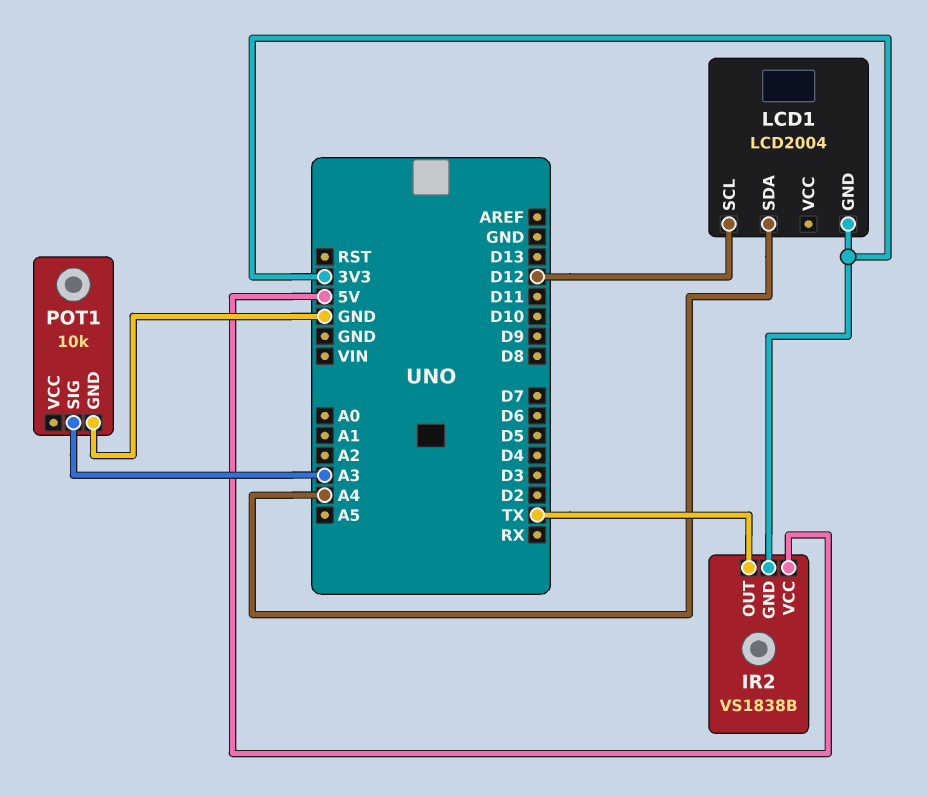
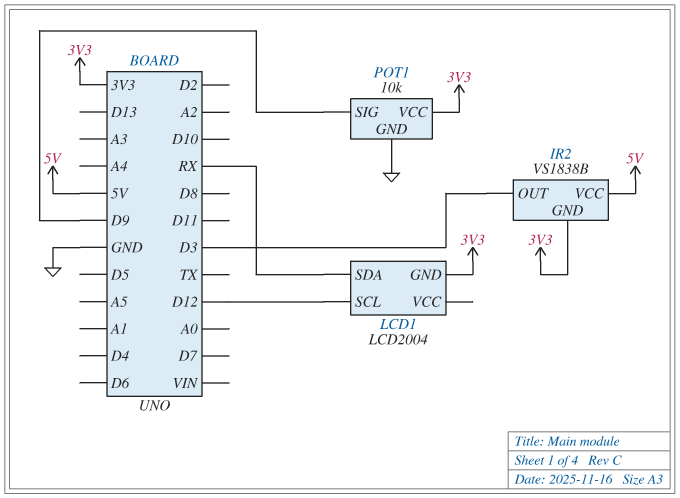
IR2 pin OUT: TX -> D3
LCD1 pin SDA: A4 -> RX
POT1 pin SIG: A3 -> D9
POT1 pin VCC: none -> 3V3

